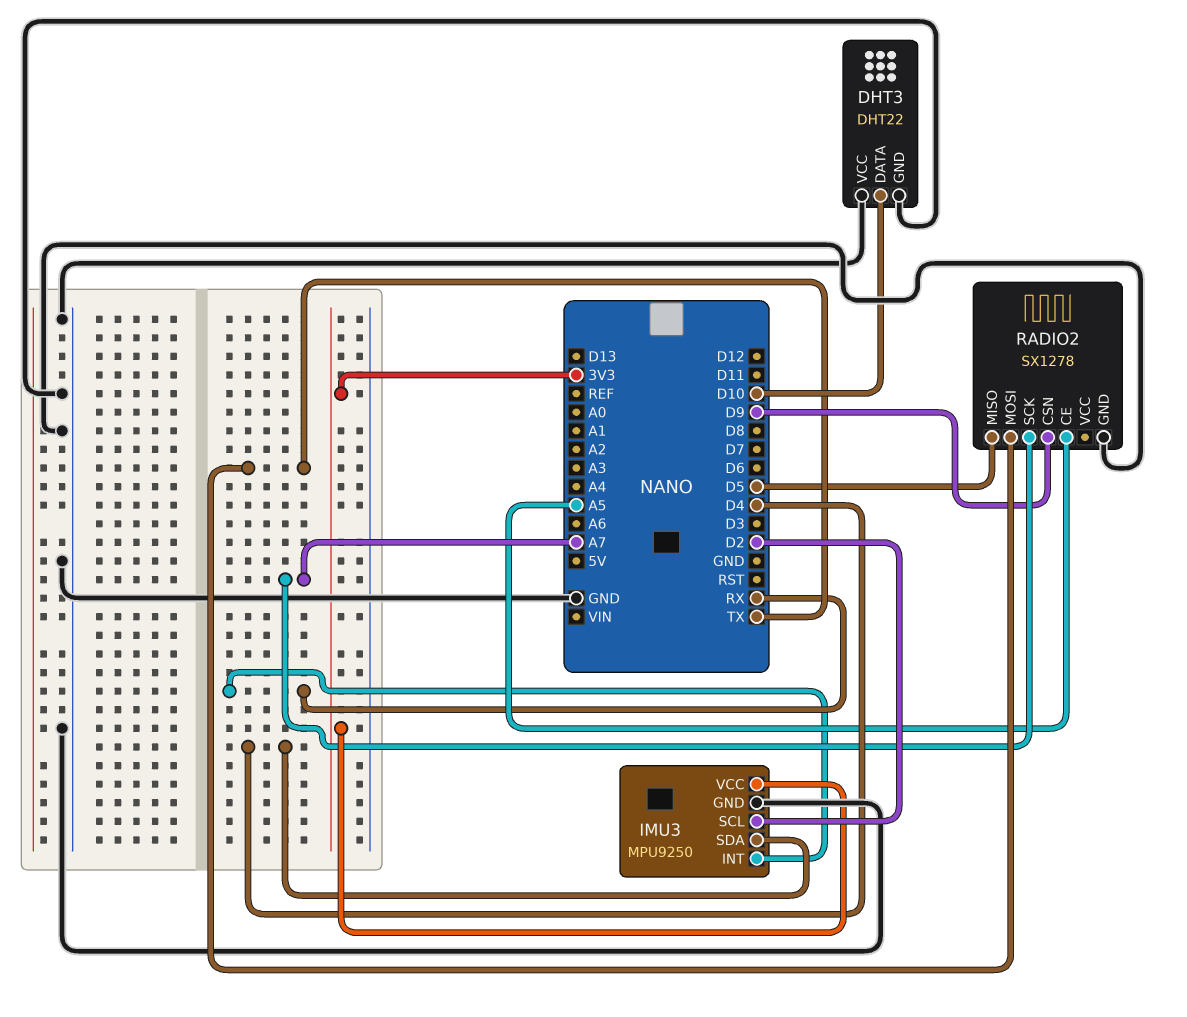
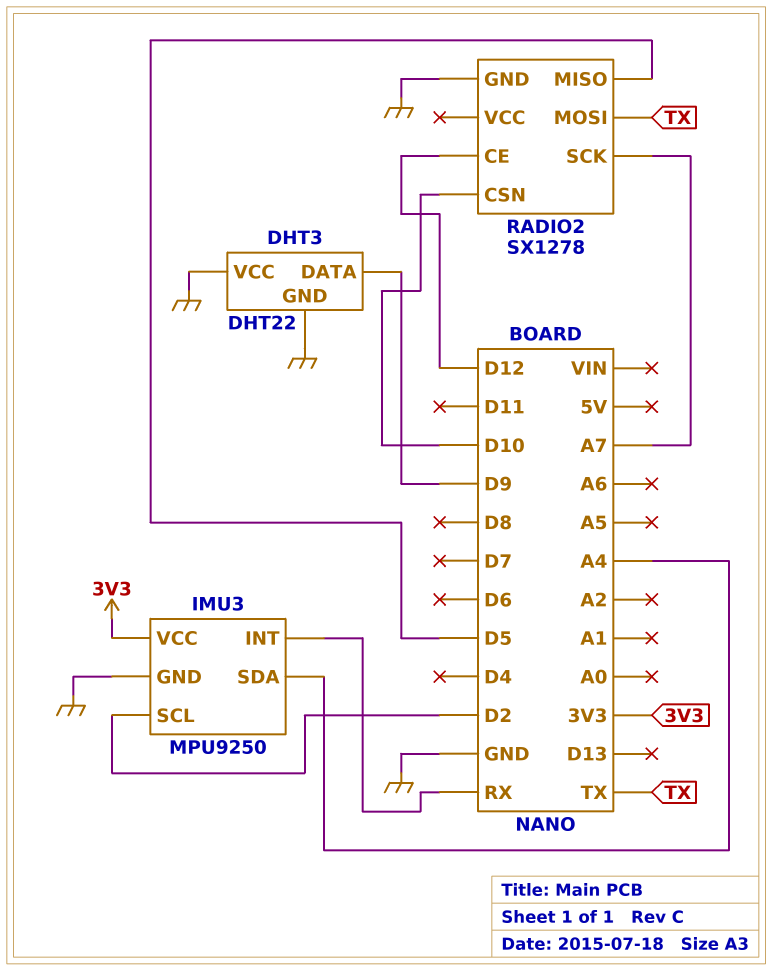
DHT3 pin DATA: D10 -> D9
IMU3 pin SDA: D4 -> A4
RADIO2 pin CE: A5 -> D12
RADIO2 pin CSN: D9 -> D10

